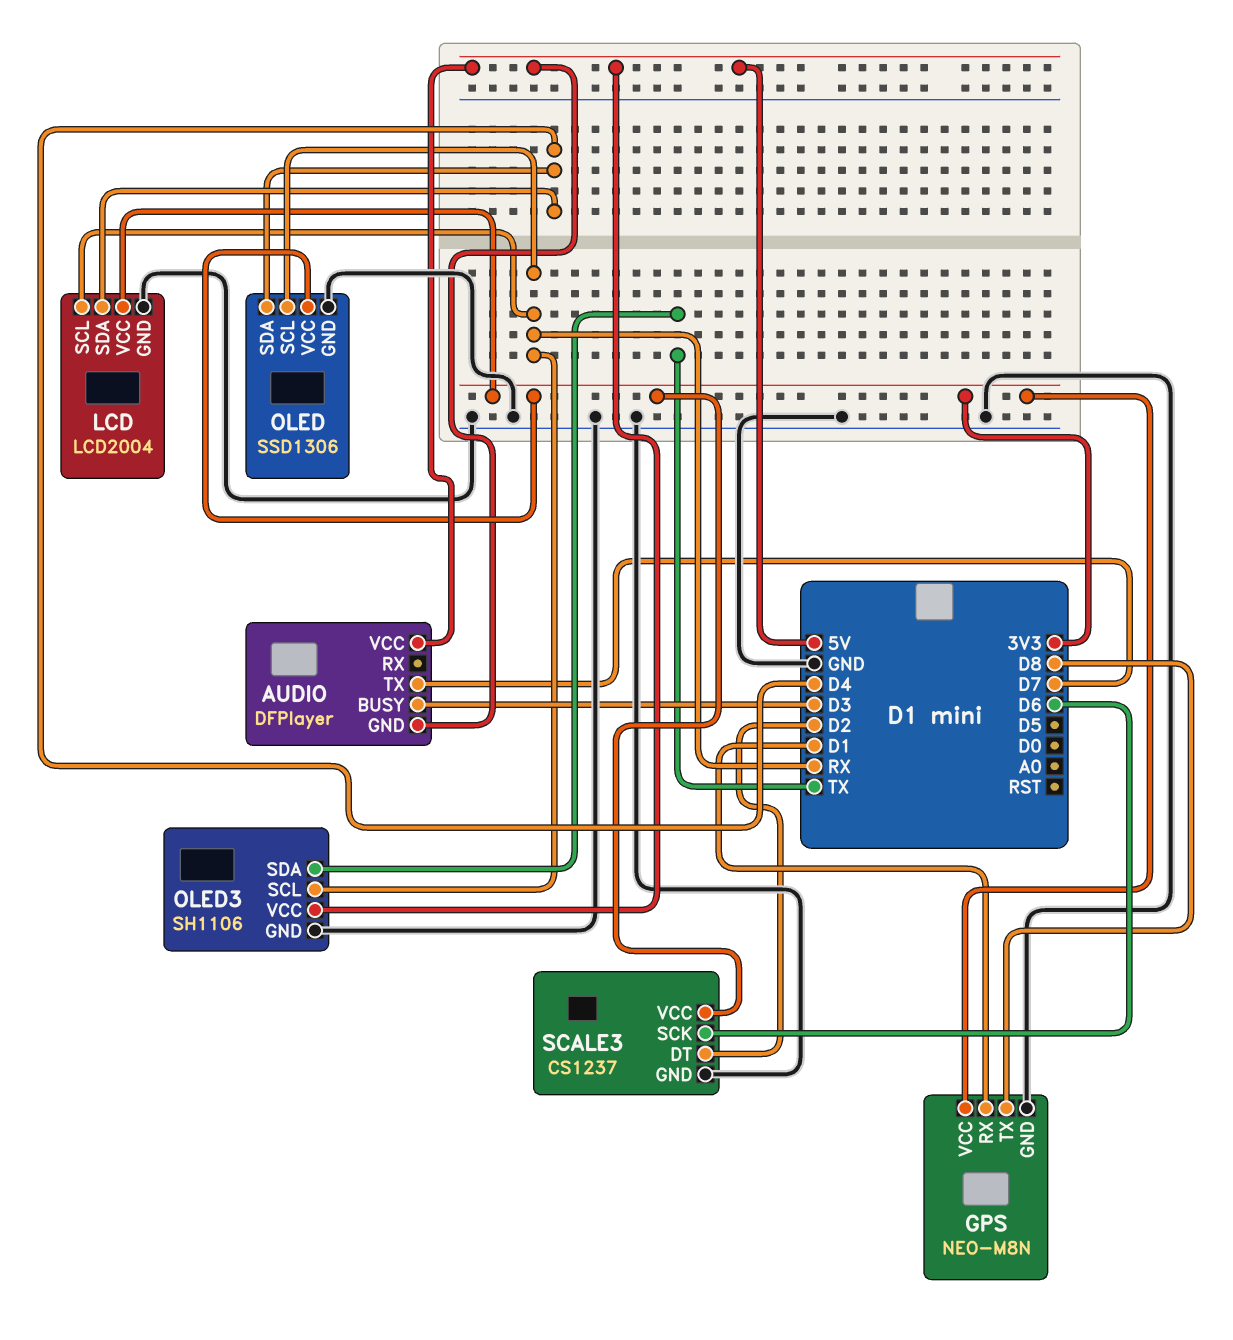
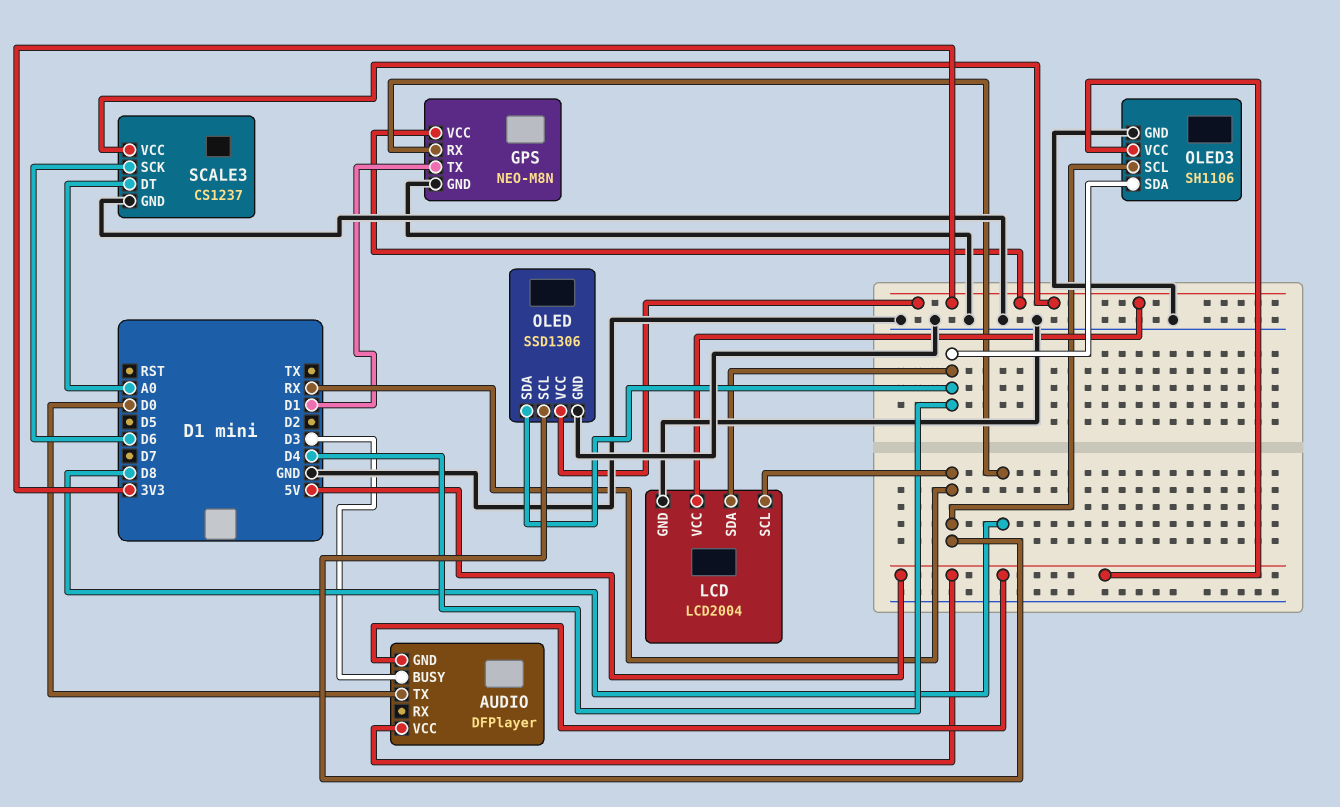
AUDIO pin TX: D7 -> D0
GPS pin RX: D1 -> D8
GPS pin TX: D8 -> D1
OLED3 pin SDA: TX -> D4
SCALE3 pin DT: D2 -> A0

